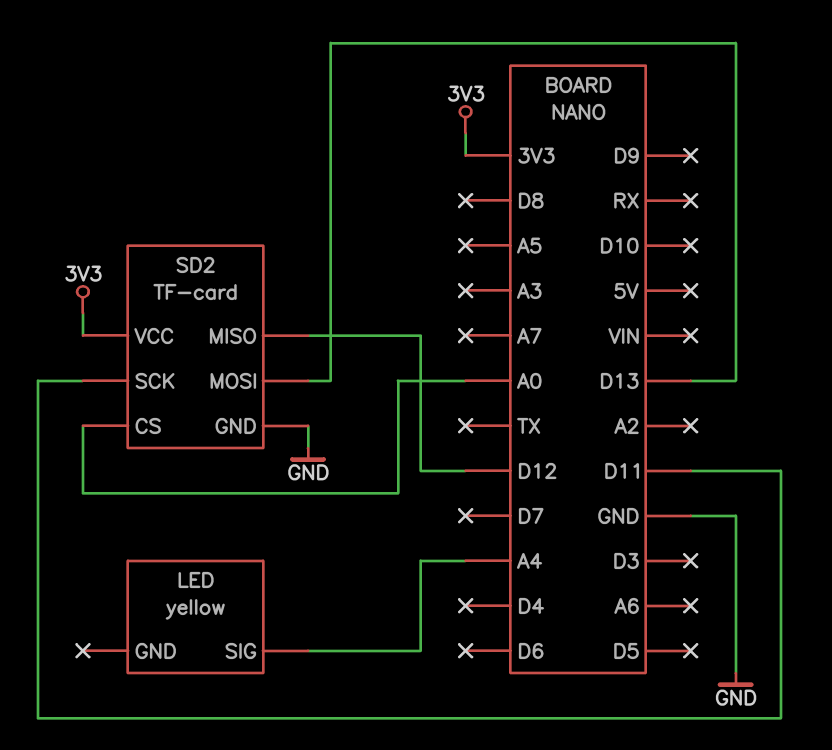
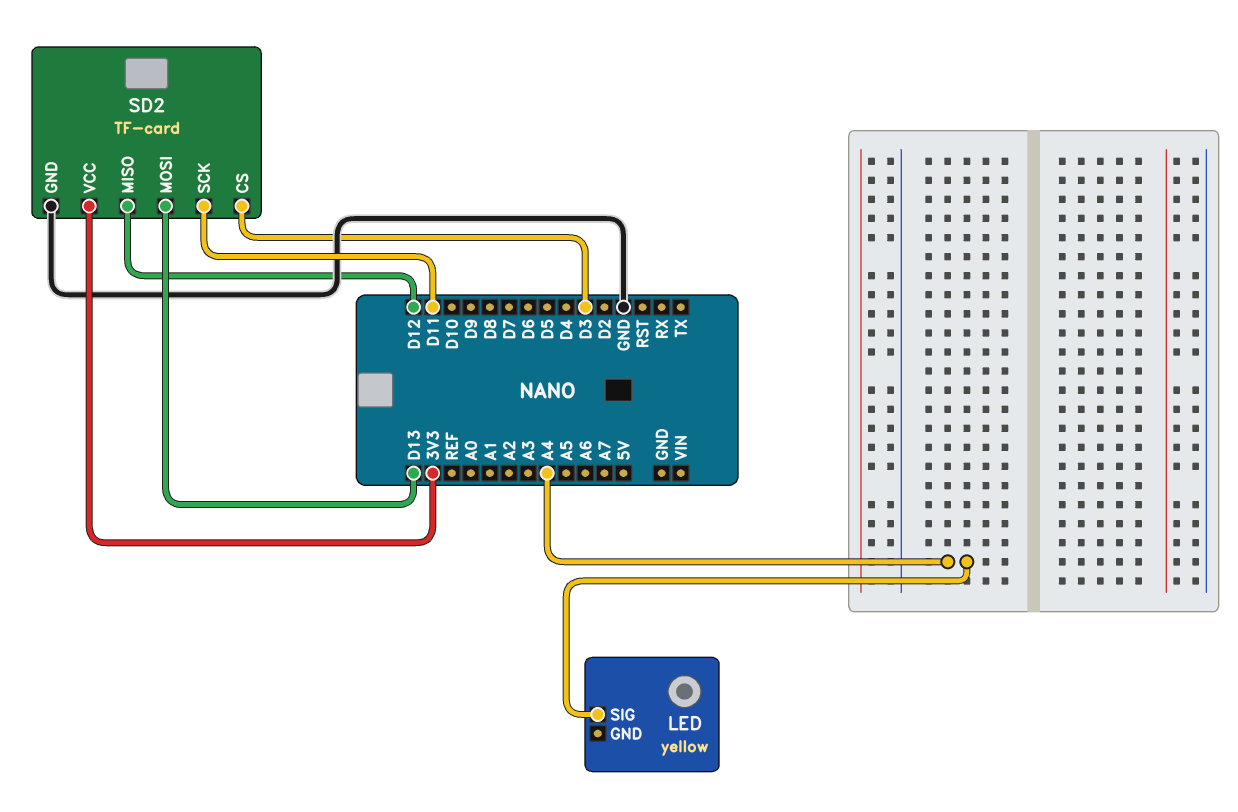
SD2 pin CS: A0 -> D3

